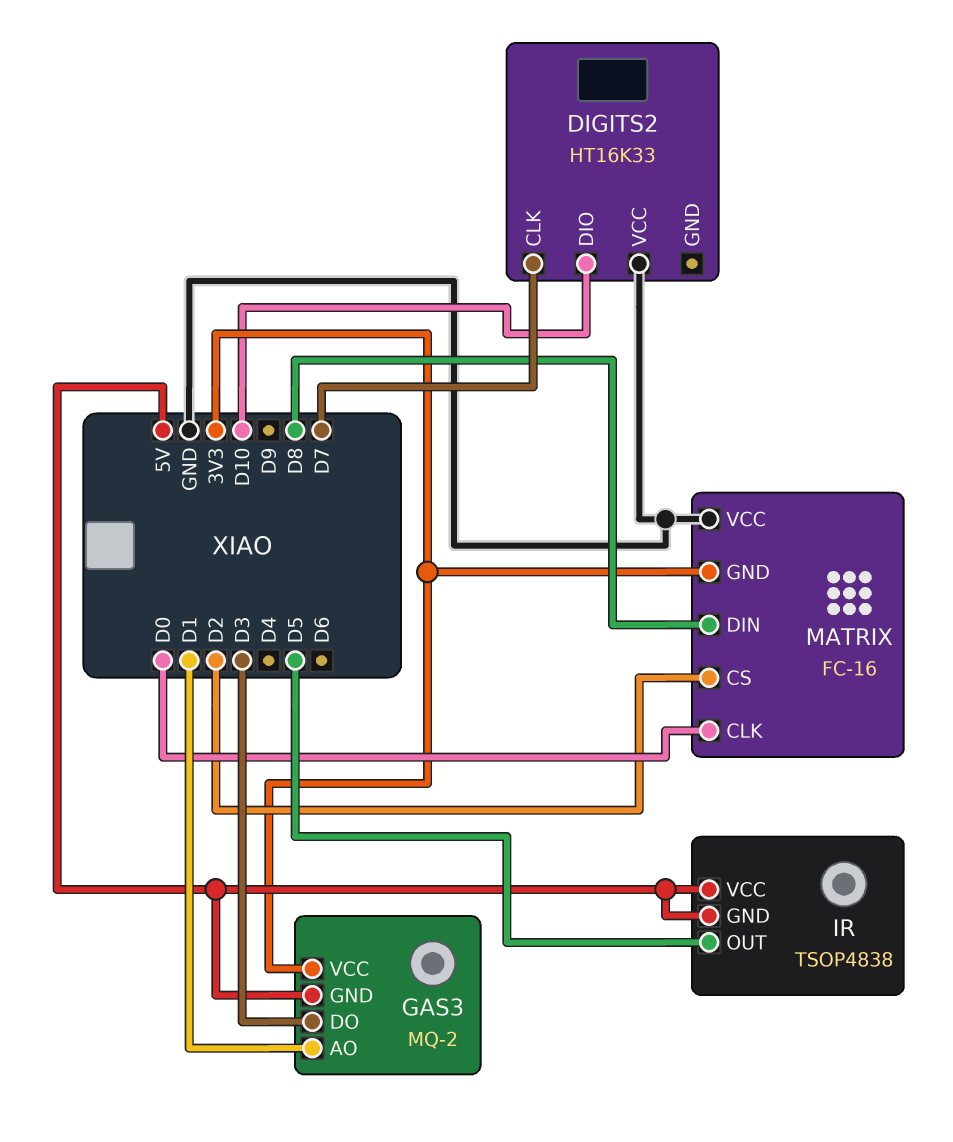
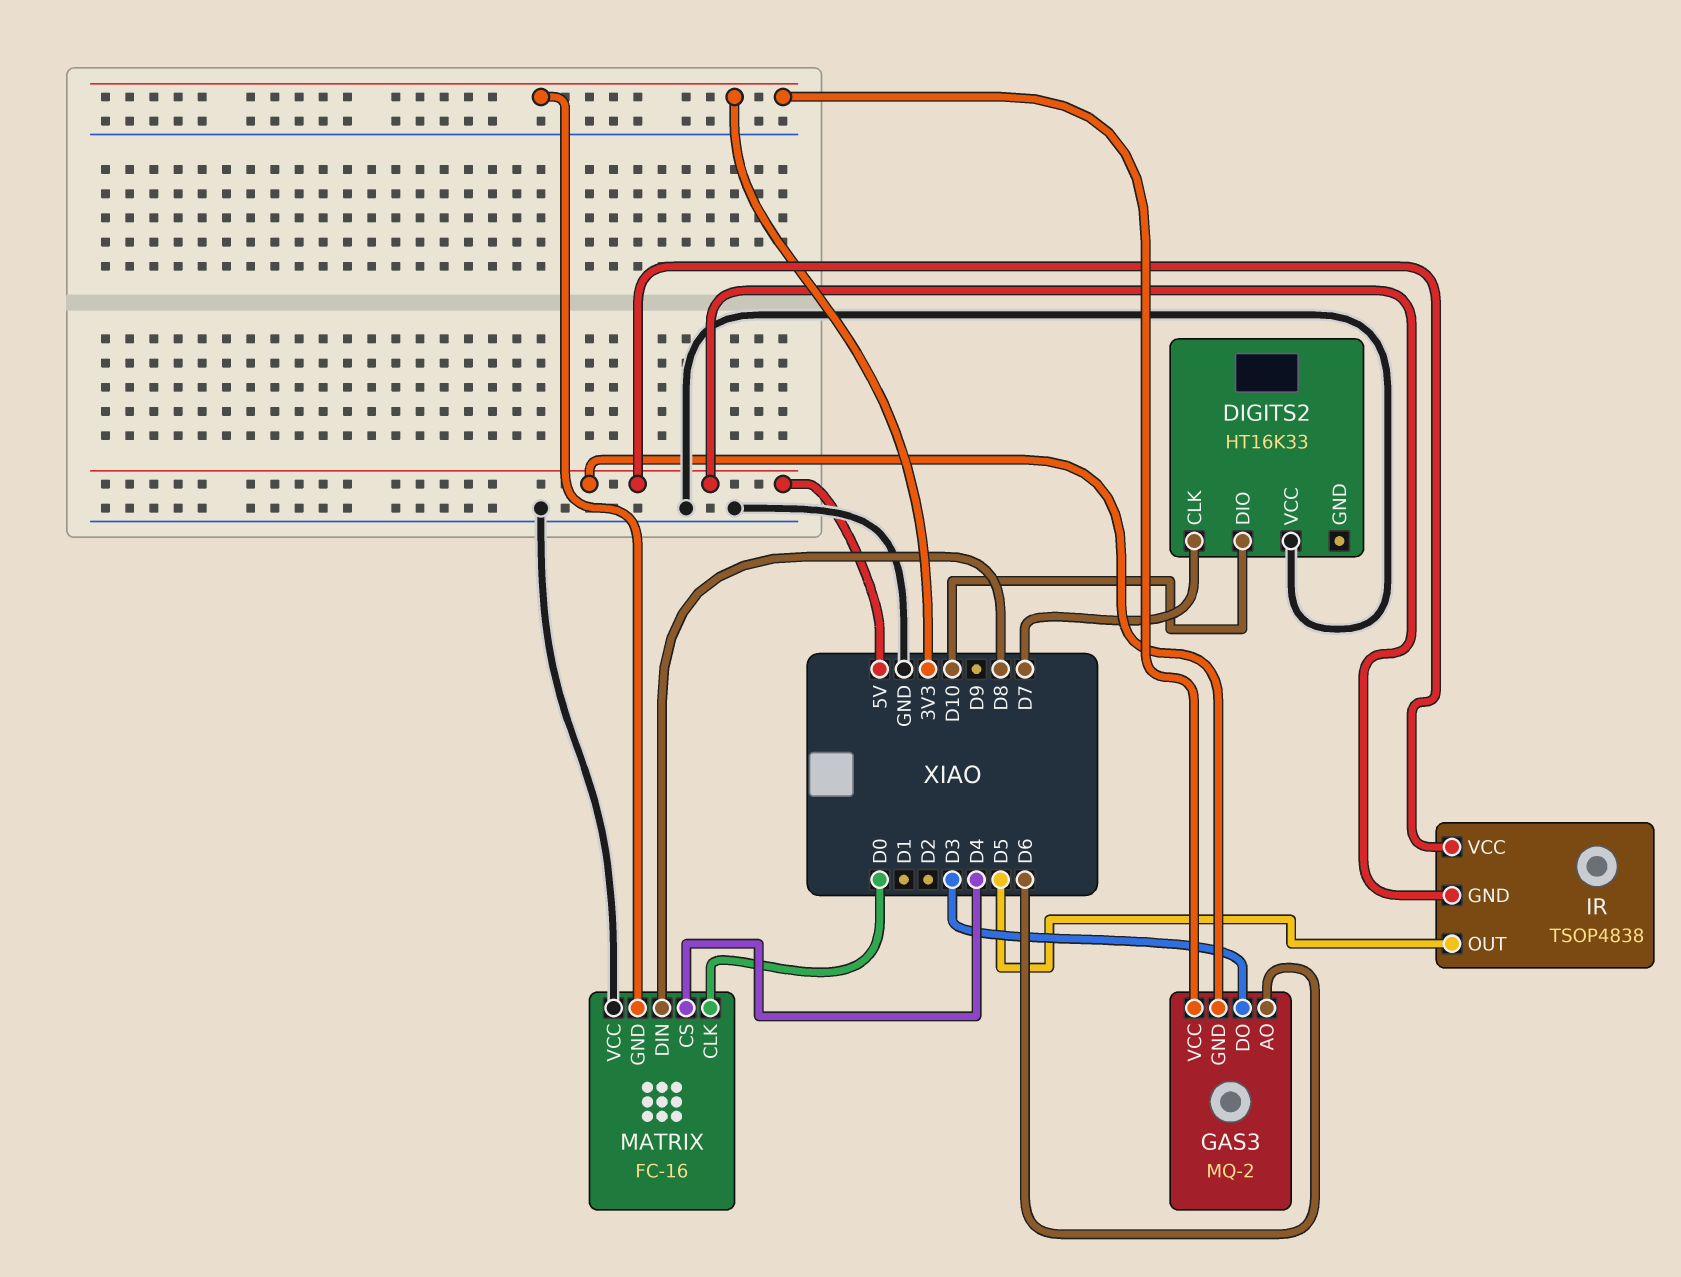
GAS3 pin AO: D1 -> D6
MATRIX pin CS: D2 -> D4

